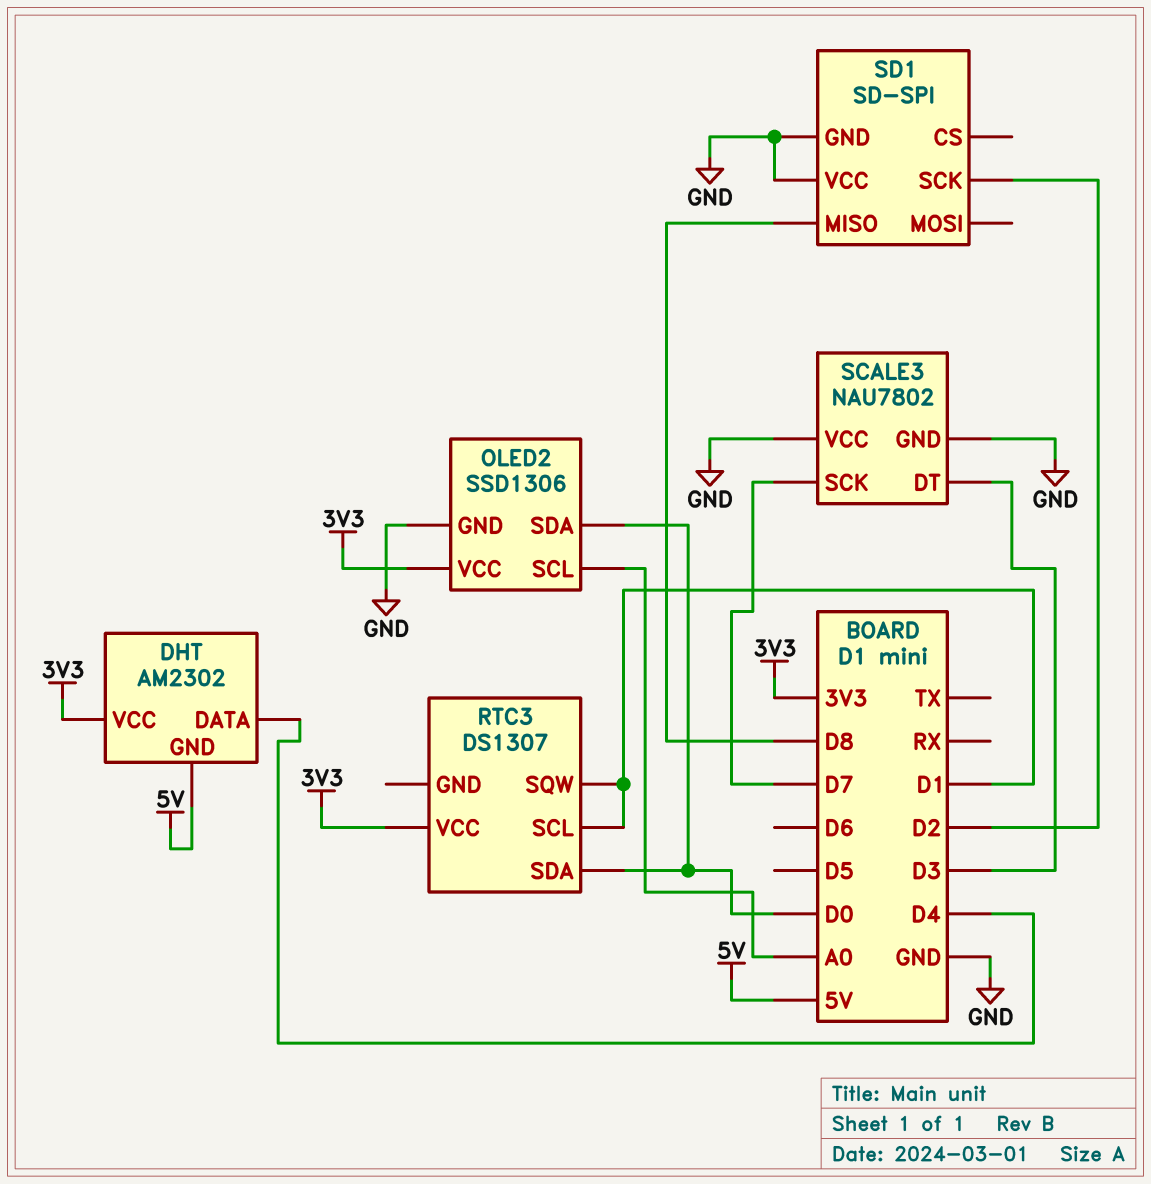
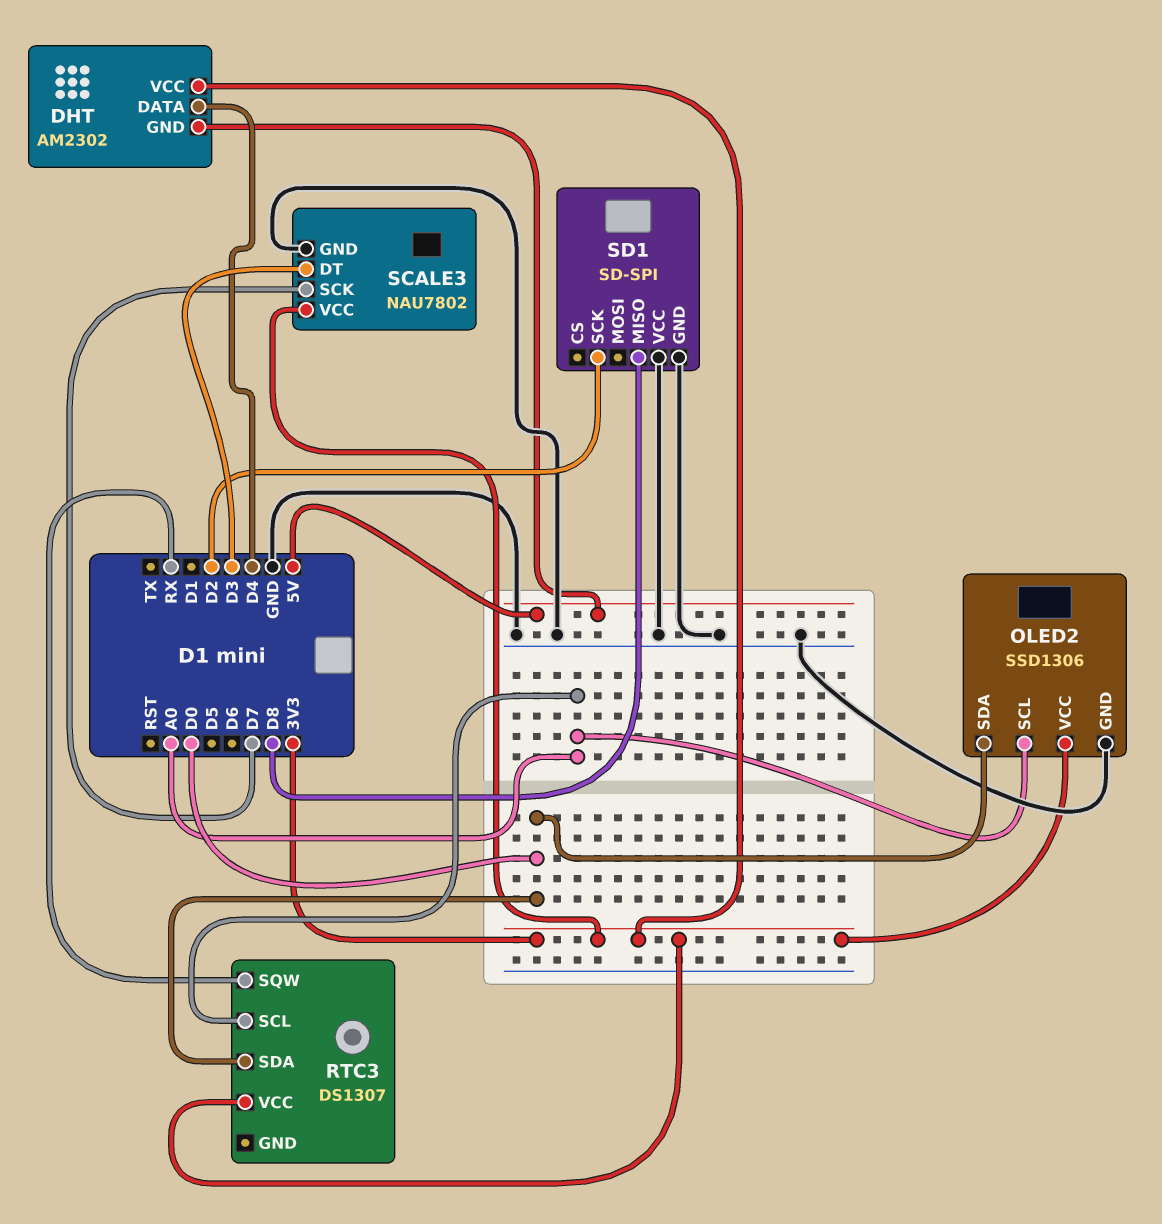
RTC3 pin SCL: D1 -> A0
RTC3 pin SQW: D1 -> RX
SCALE3 pin VCC: GND -> 3V3

